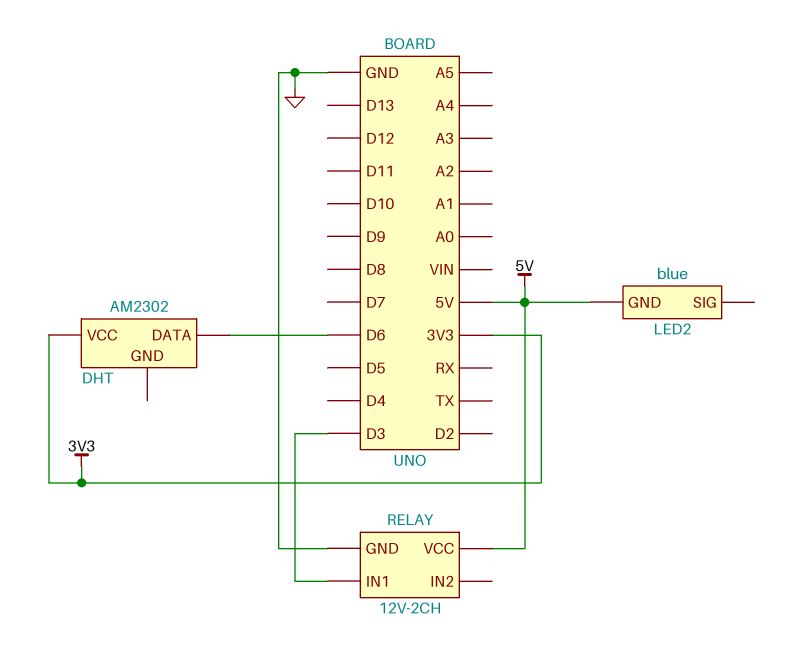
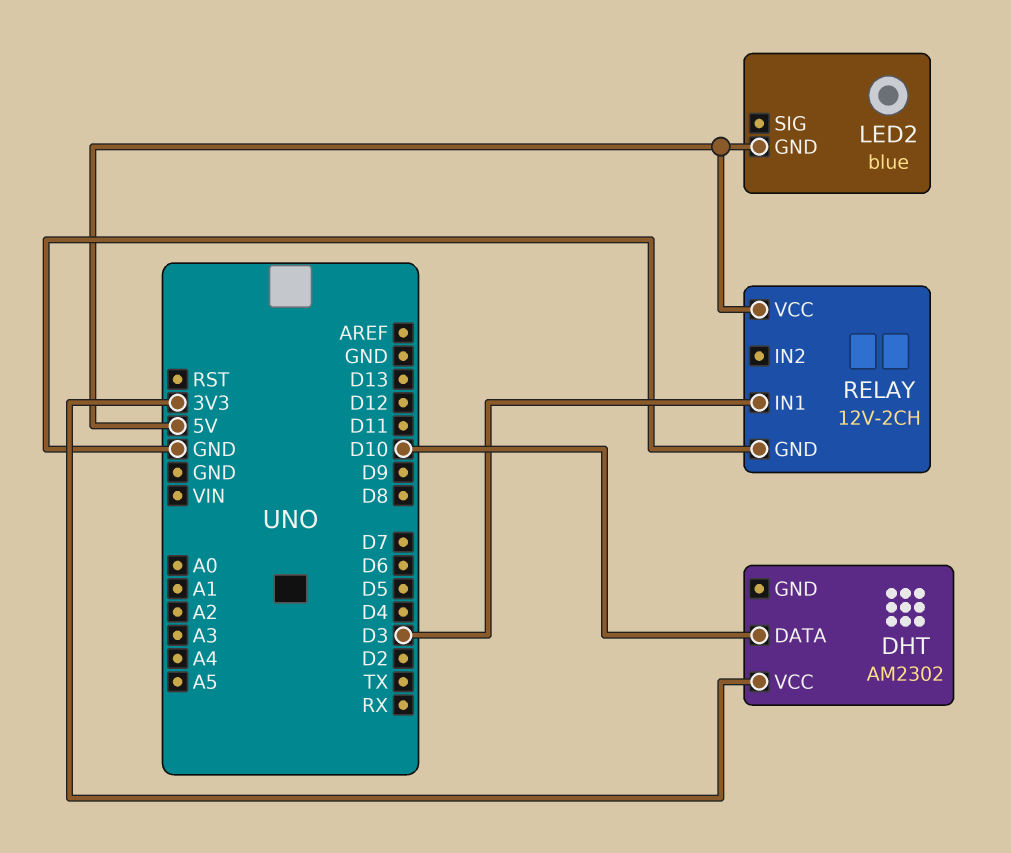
DHT pin DATA: D6 -> D10

